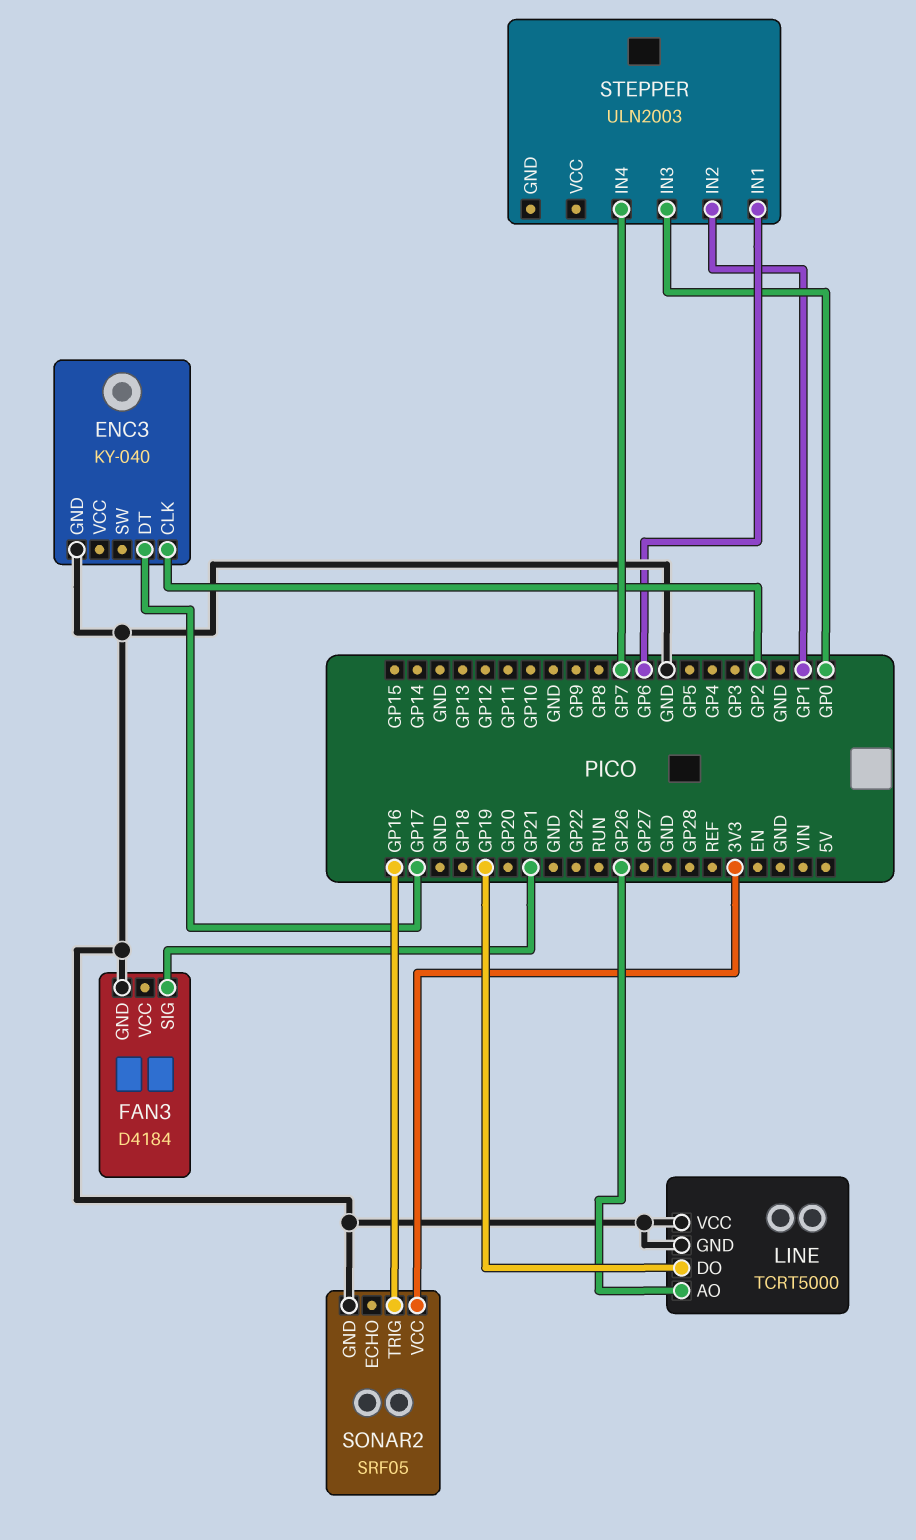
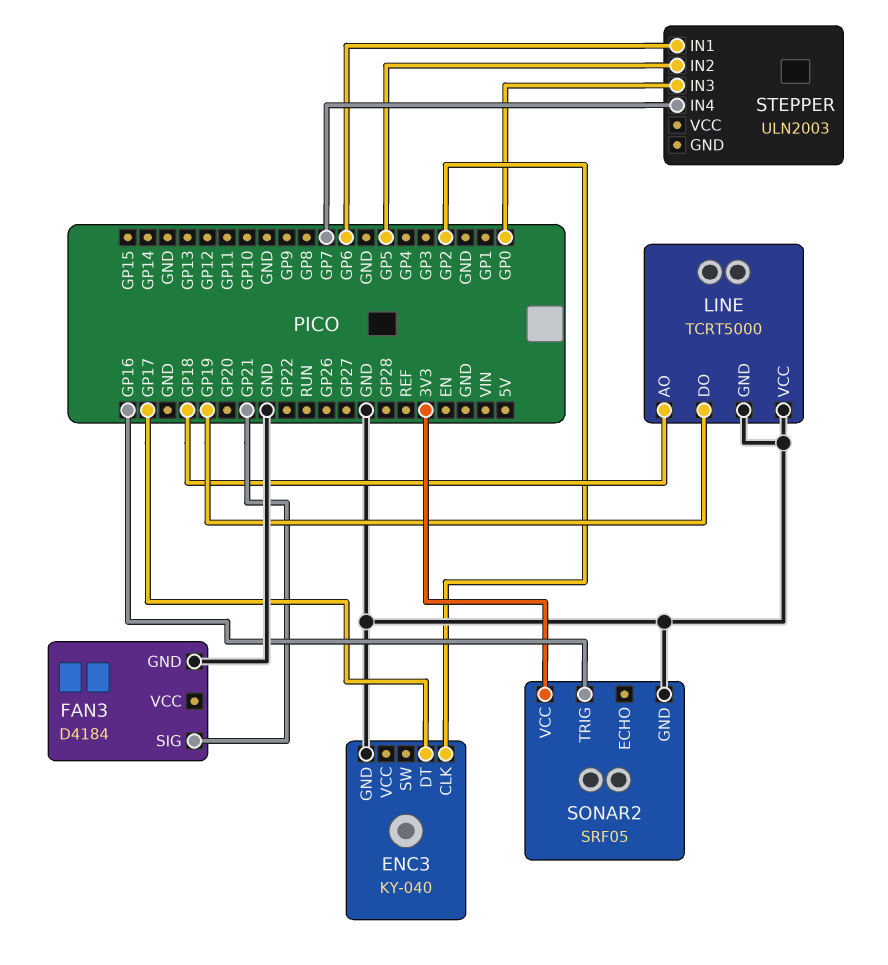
LINE pin AO: GP26 -> GP18
STEPPER pin IN2: GP1 -> GP5

